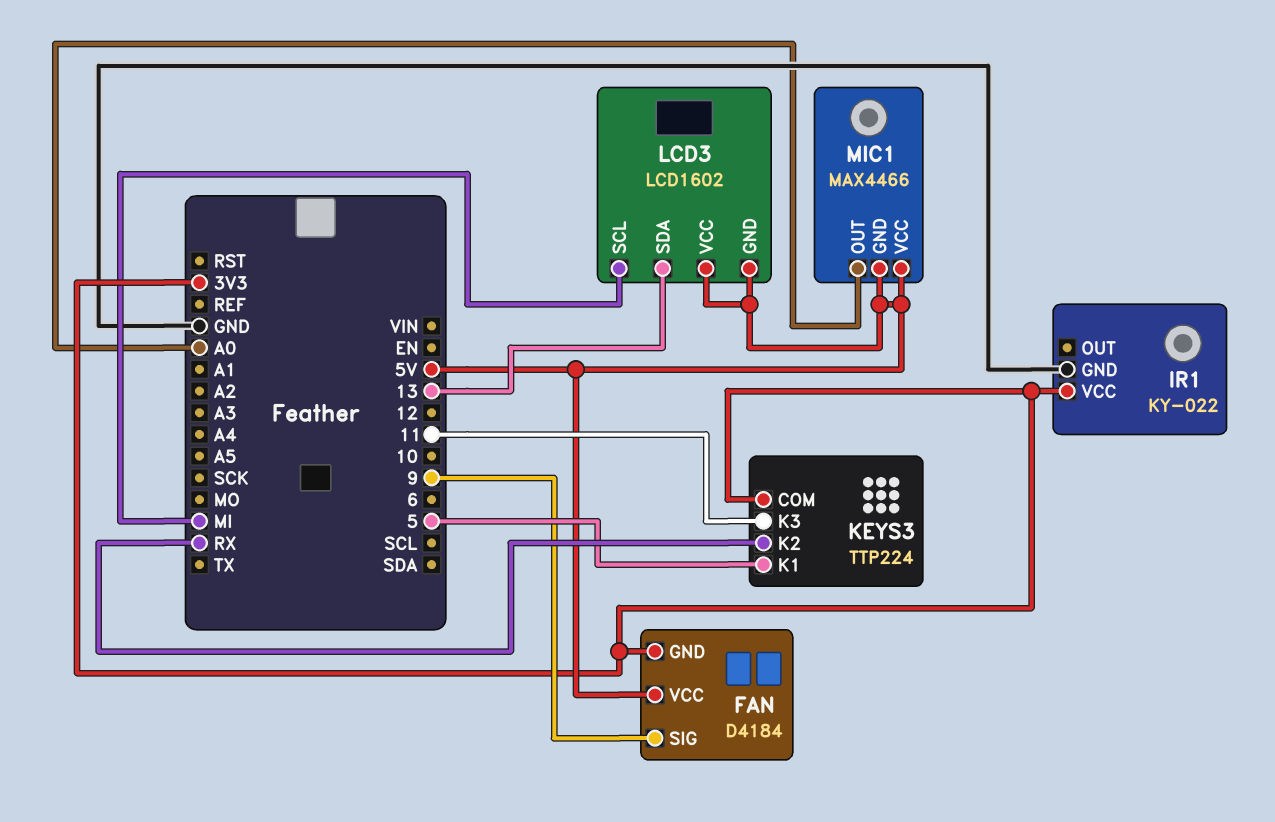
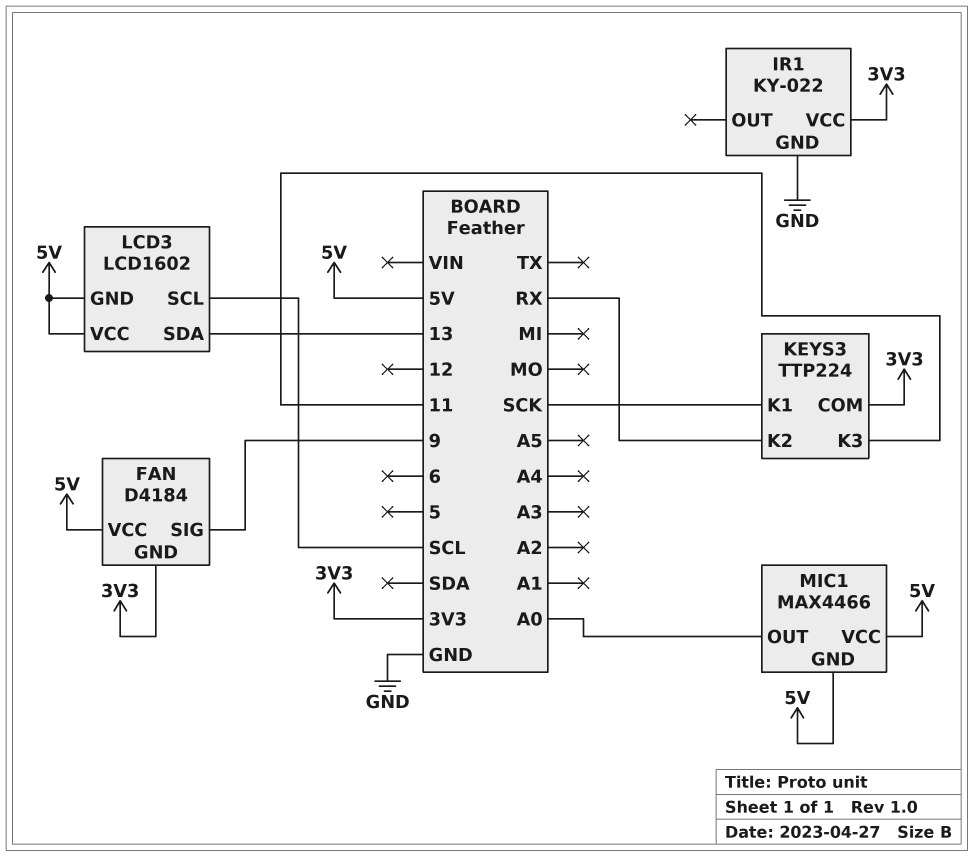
KEYS3 pin K1: 5 -> SCK
LCD3 pin SCL: MI -> SCL

